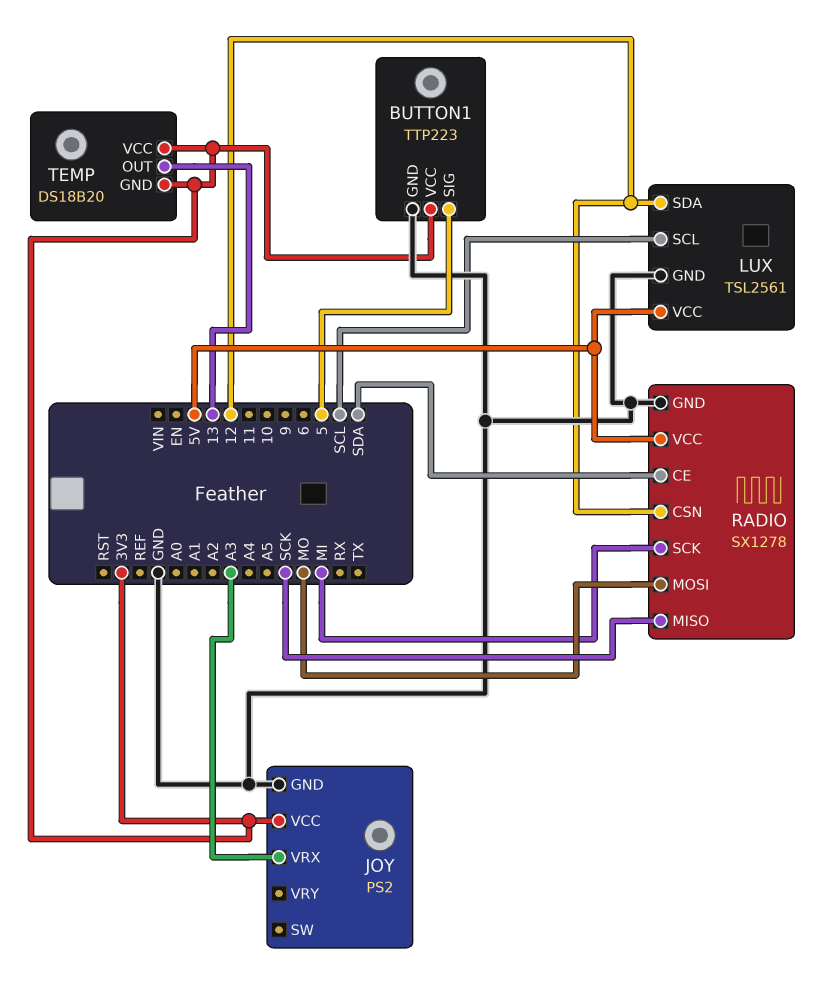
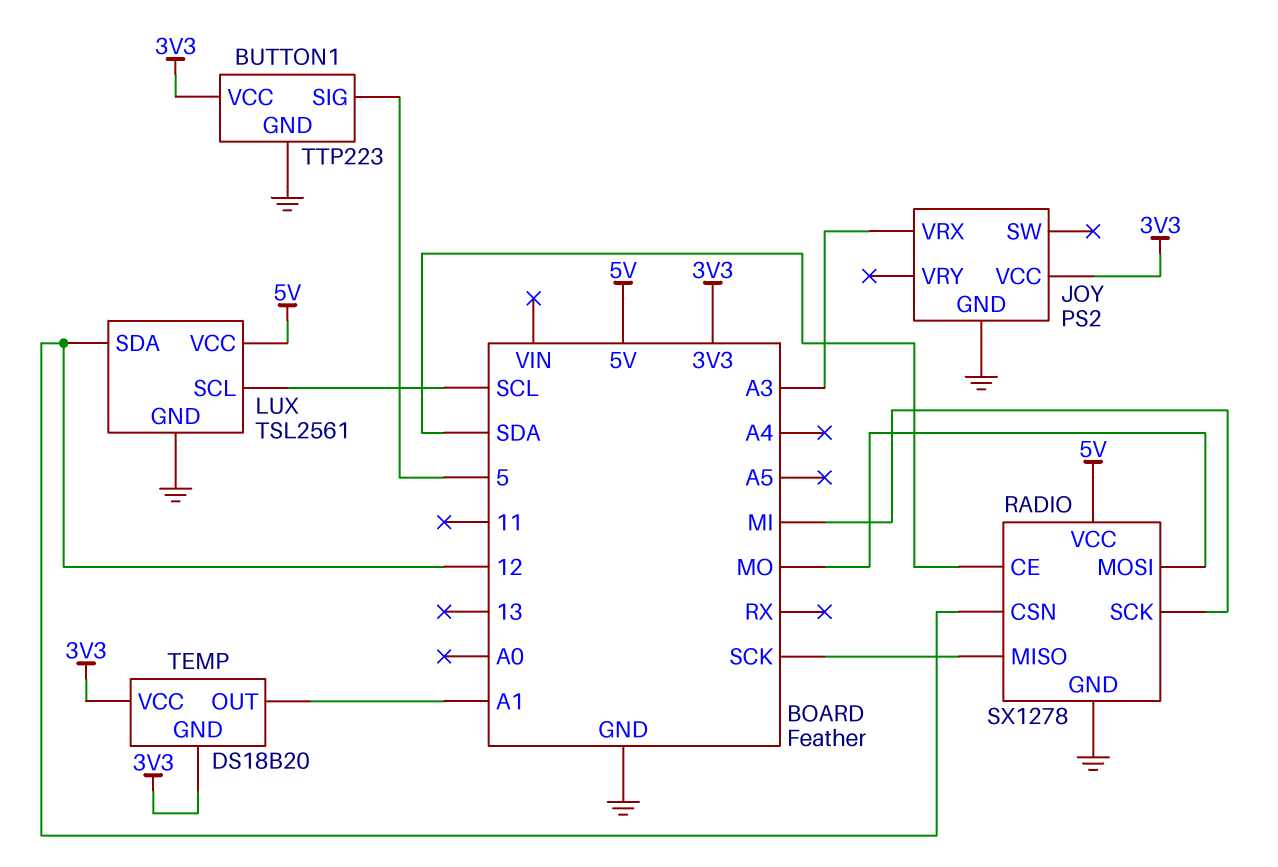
TEMP pin OUT: 13 -> A1

